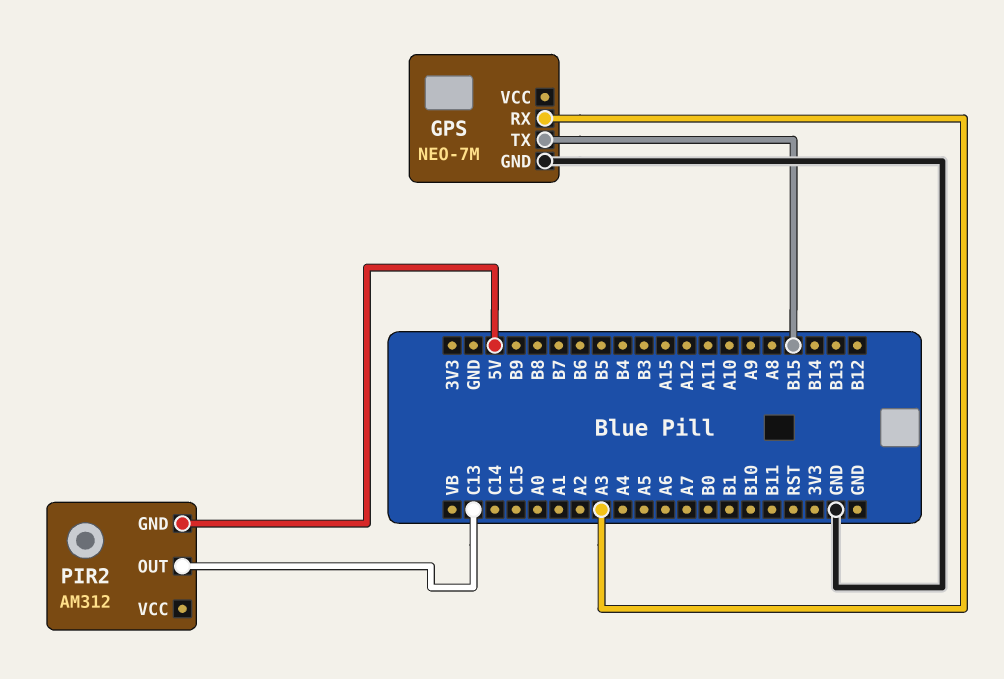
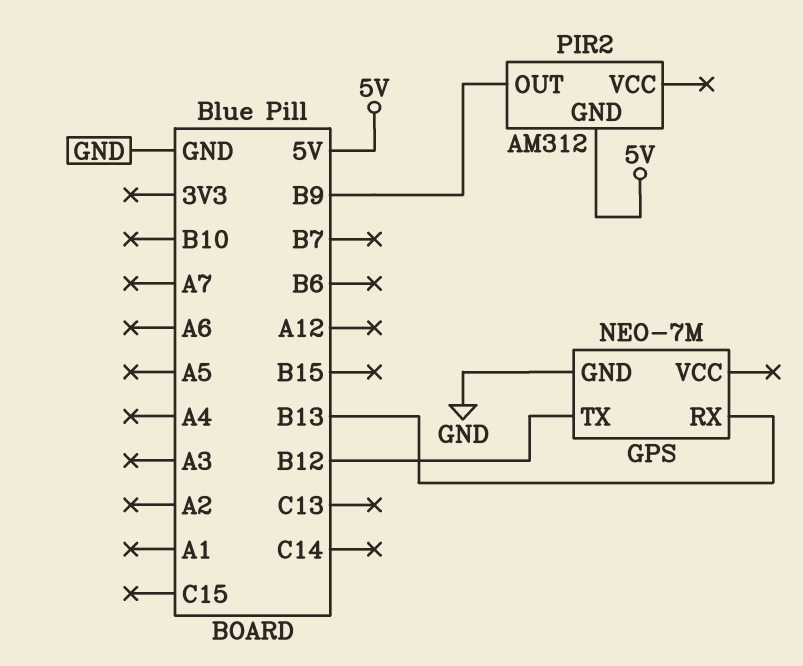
GPS pin RX: A3 -> B13
GPS pin TX: B15 -> B12
PIR2 pin OUT: C13 -> B9

